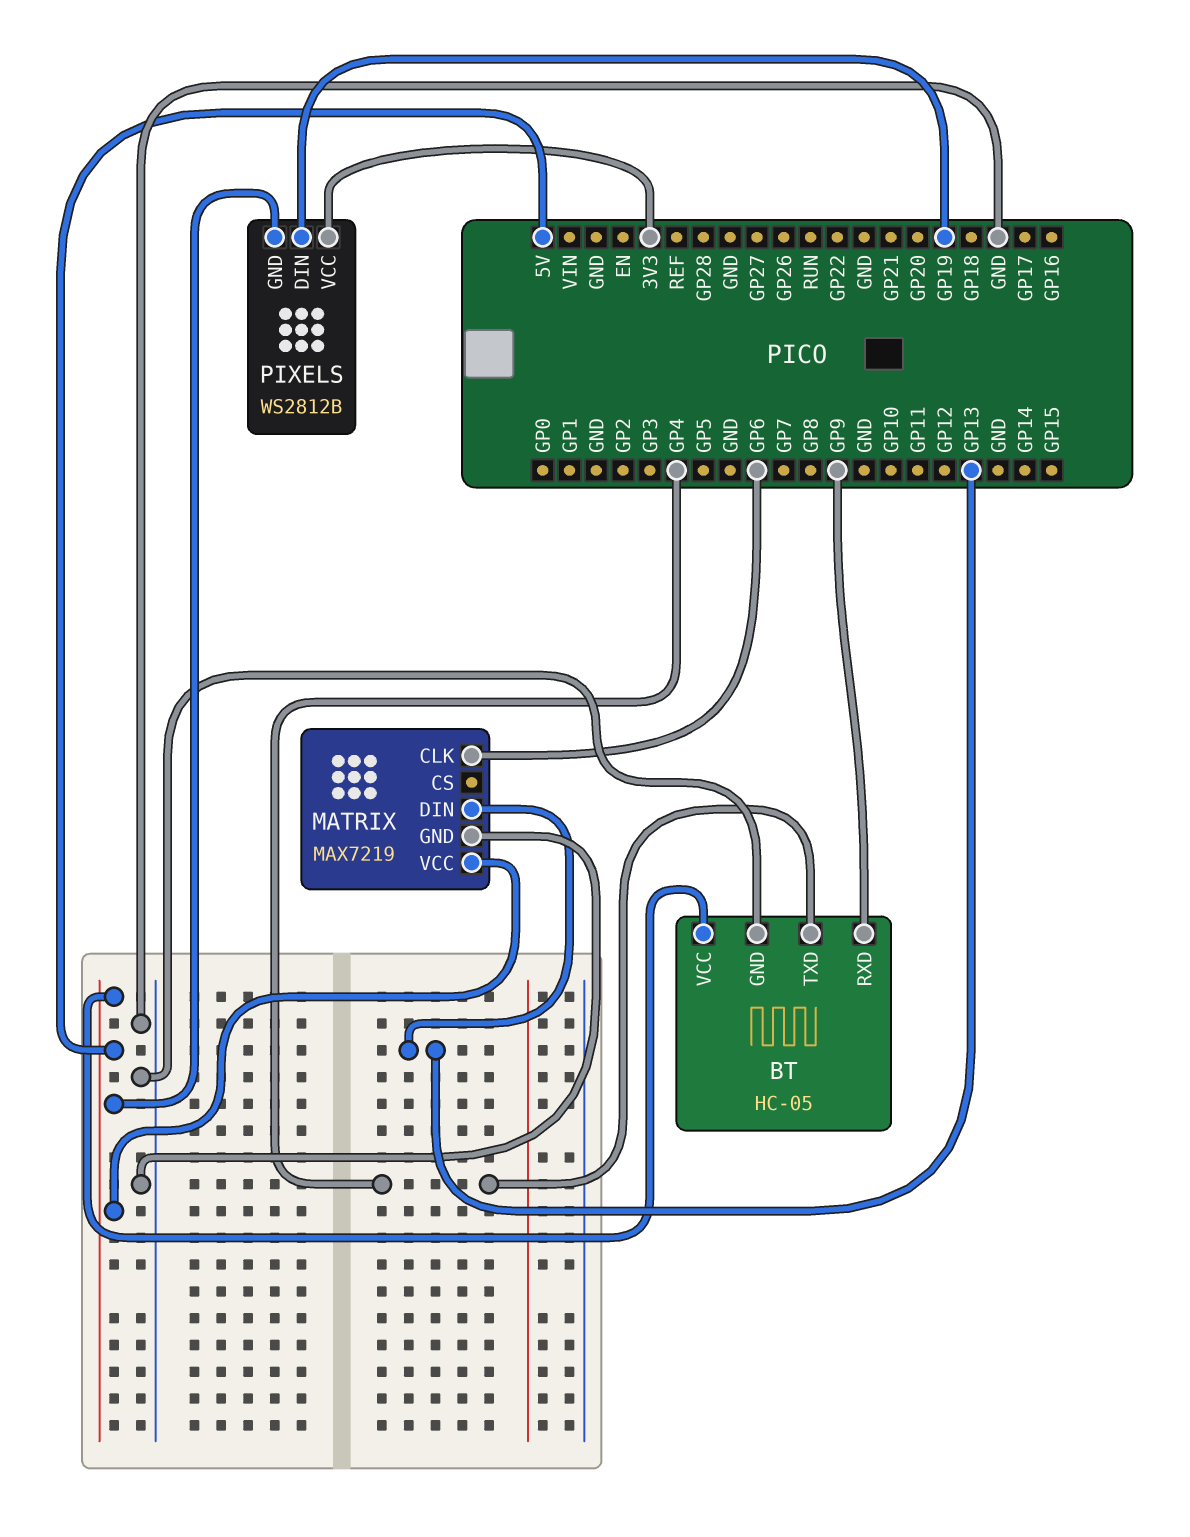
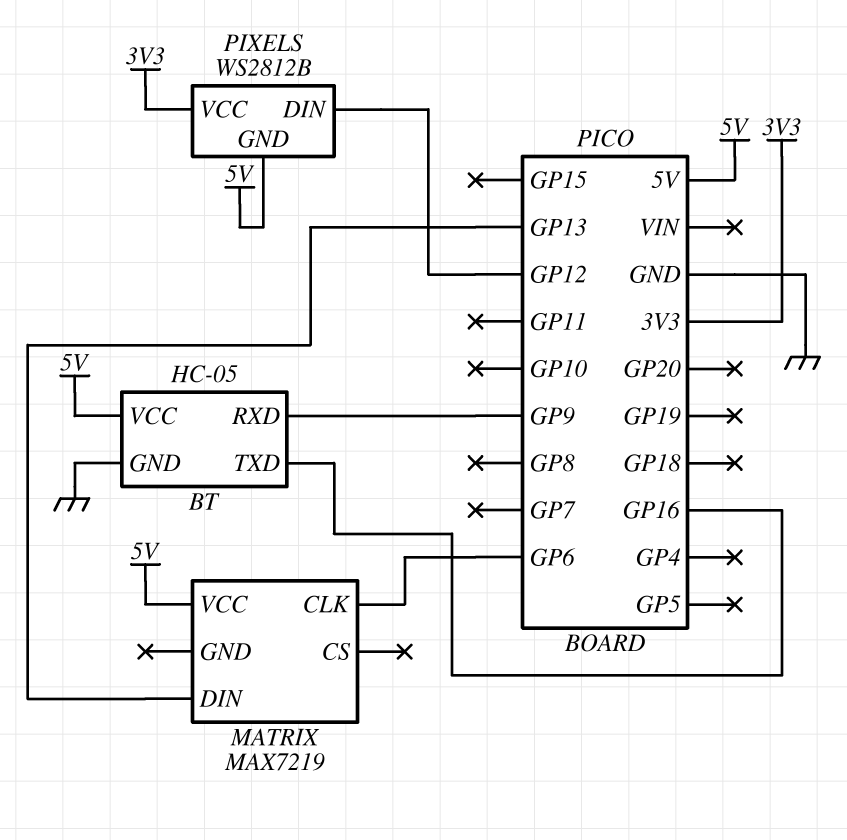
BT pin TXD: GP4 -> GP16
MATRIX pin GND: GND -> none
PIXELS pin DIN: GP19 -> GP12

